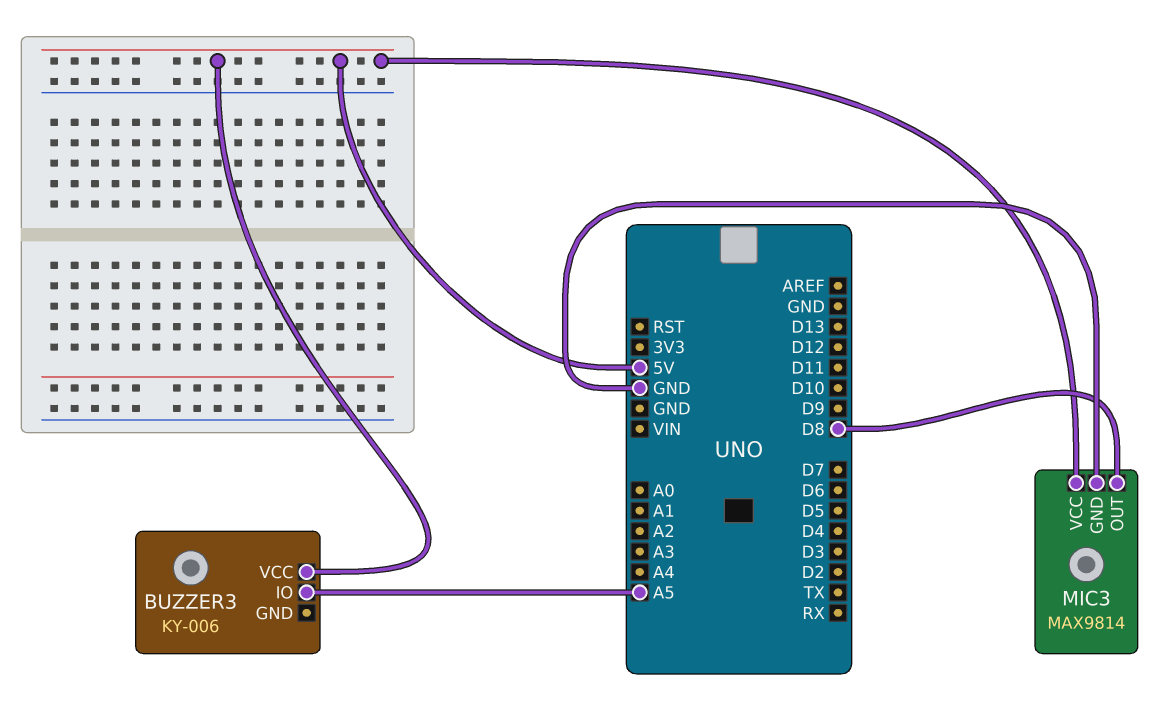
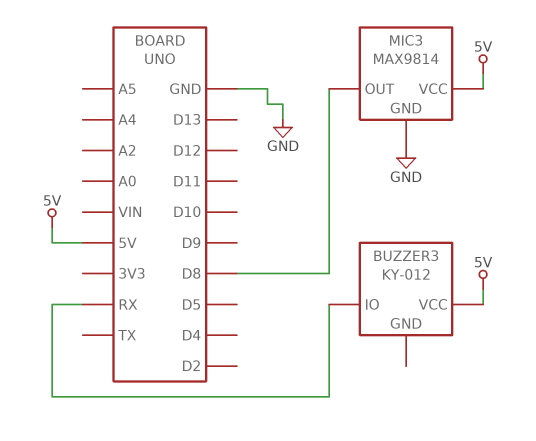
BUZZER3: KY-006 -> KY-012
BUZZER3 pin IO: A5 -> RX

